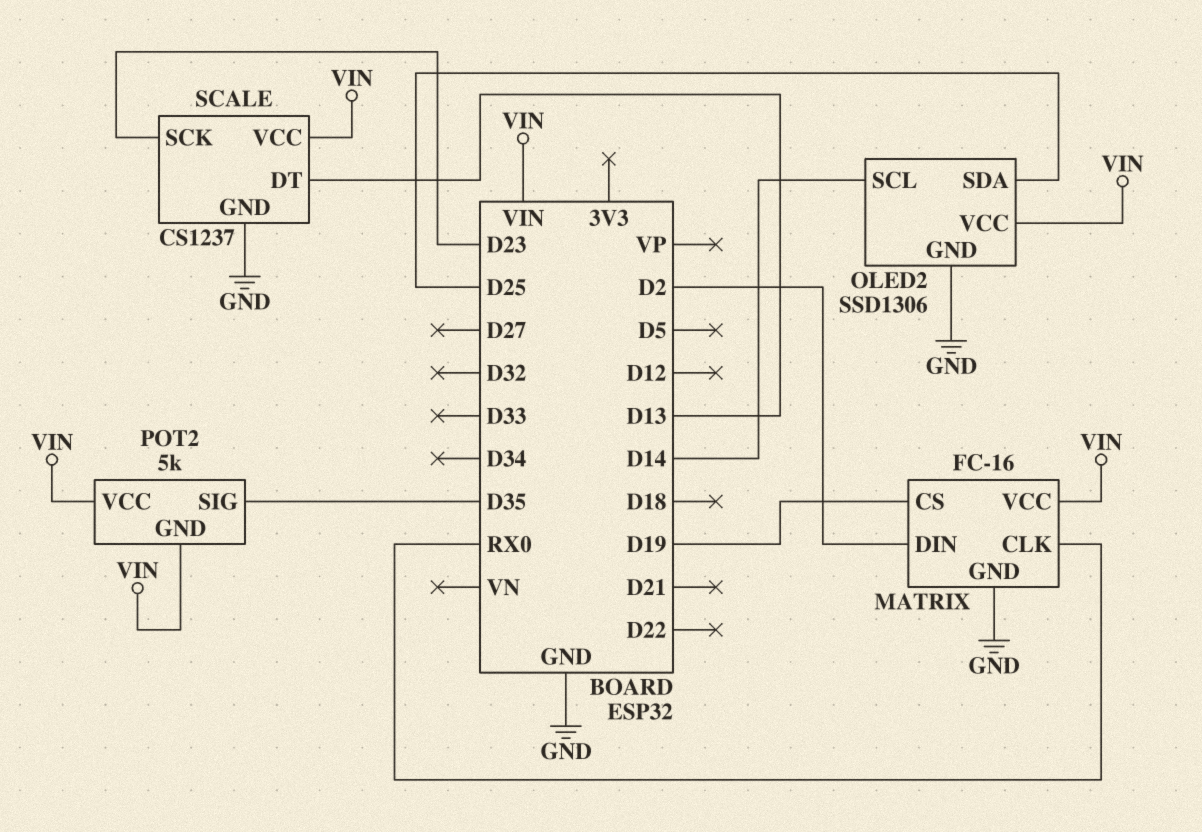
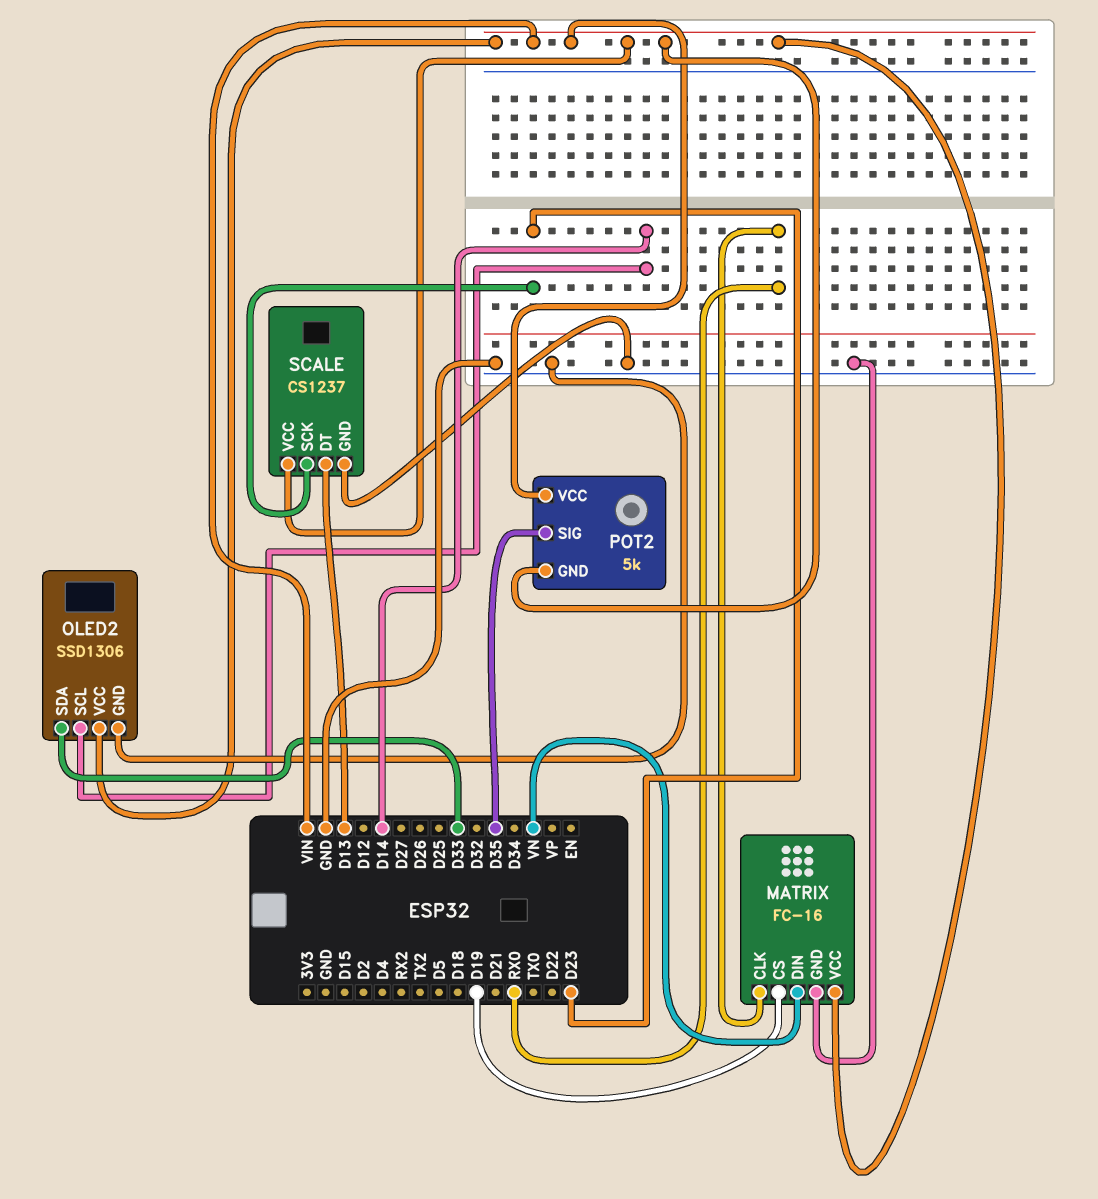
MATRIX pin DIN: D2 -> VN
OLED2 pin SDA: D25 -> D33

